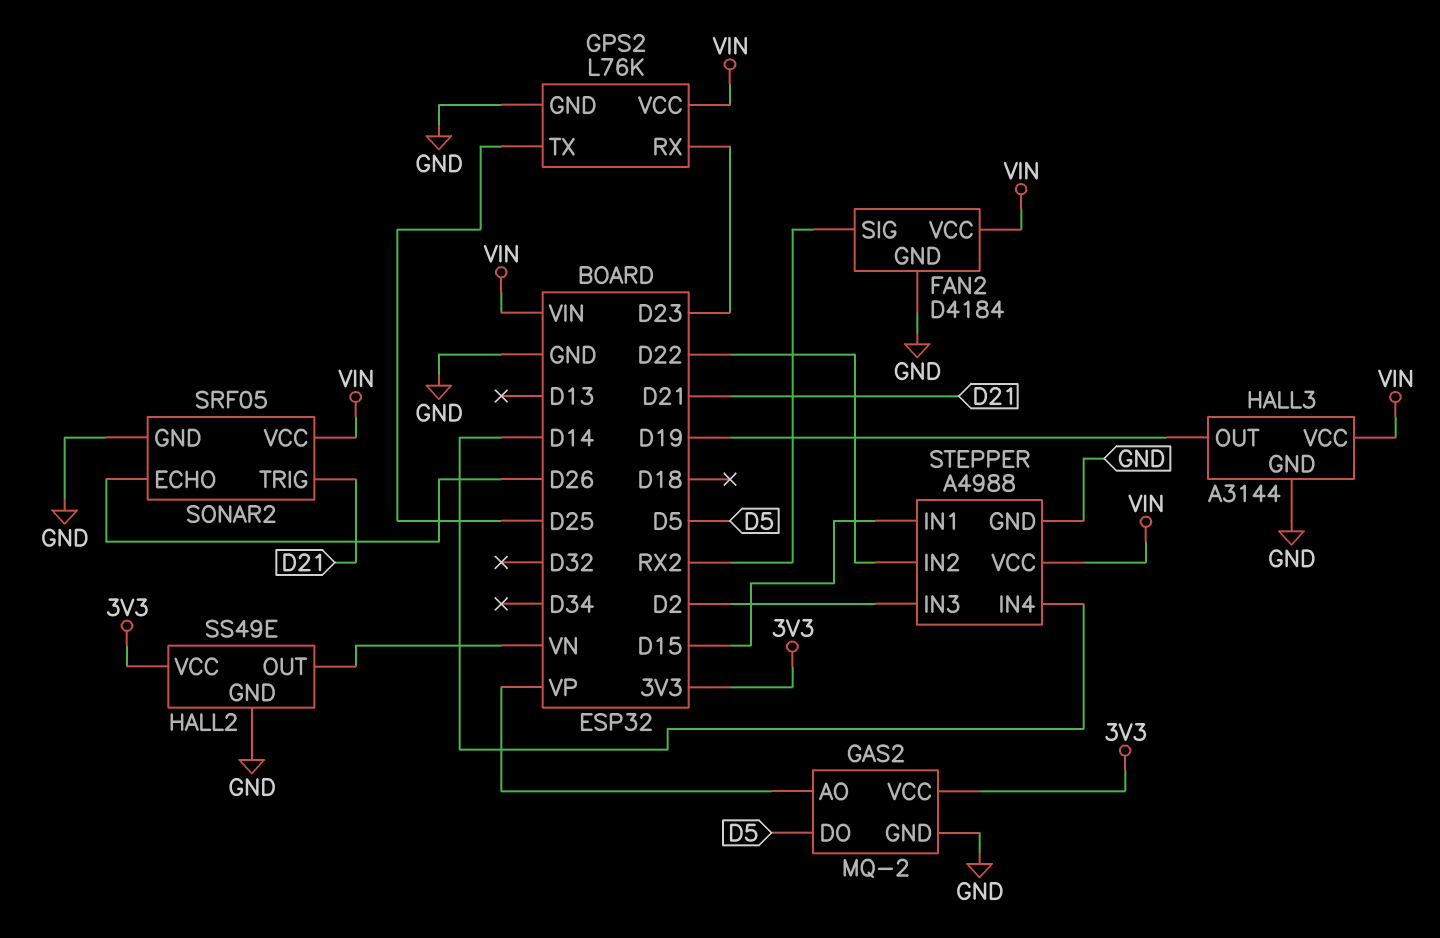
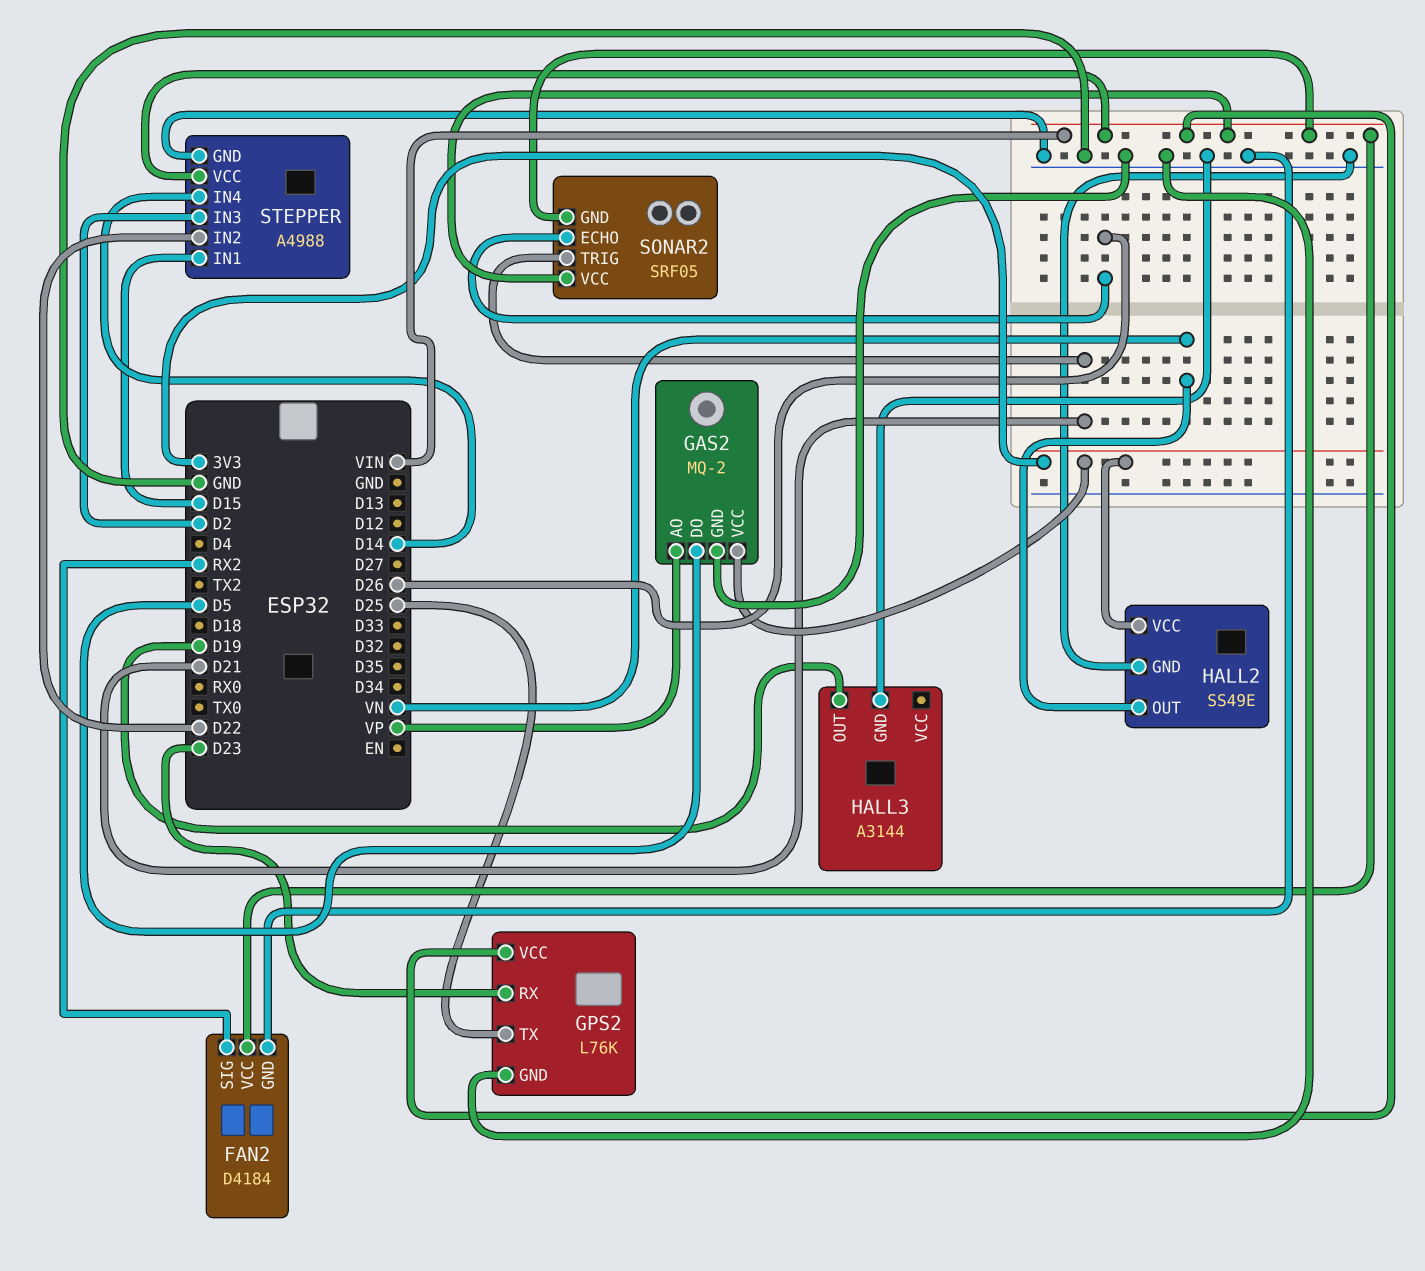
HALL3 pin VCC: VIN -> none
SONAR2 pin GND: GND -> VIN

